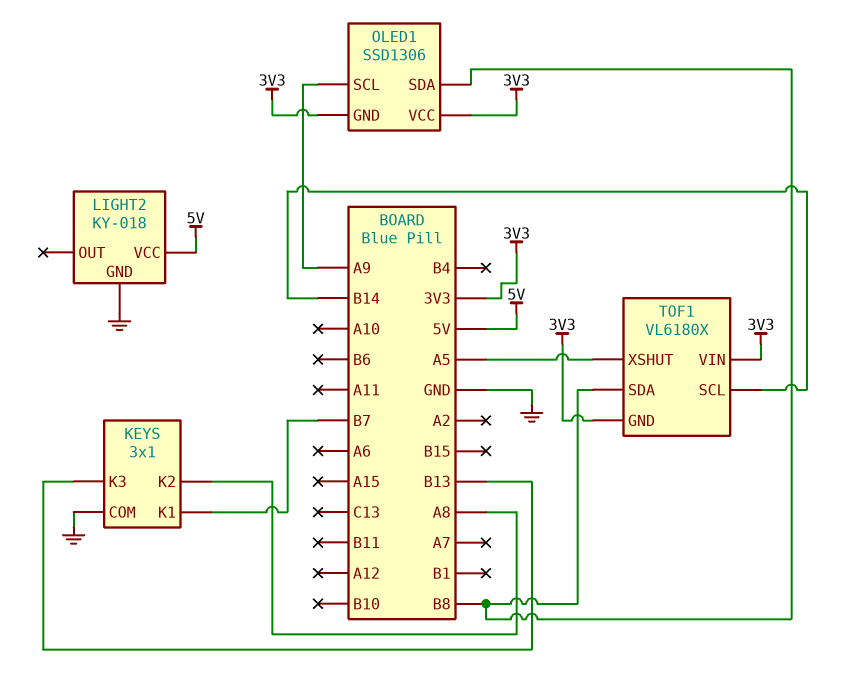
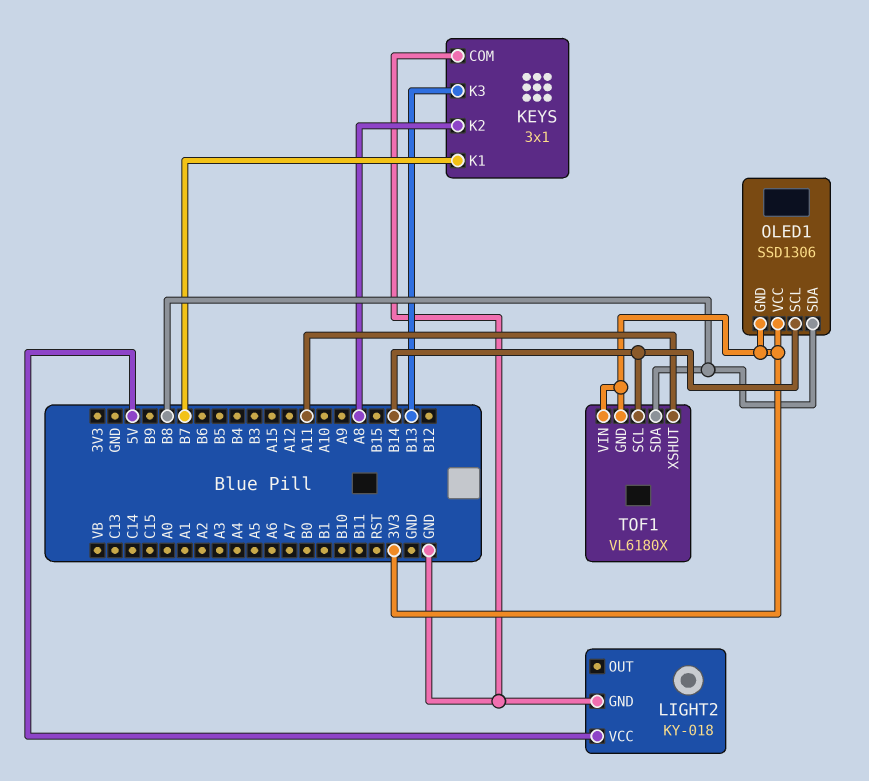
OLED1 pin SCL: A9 -> B14
TOF1 pin XSHUT: A5 -> A11

